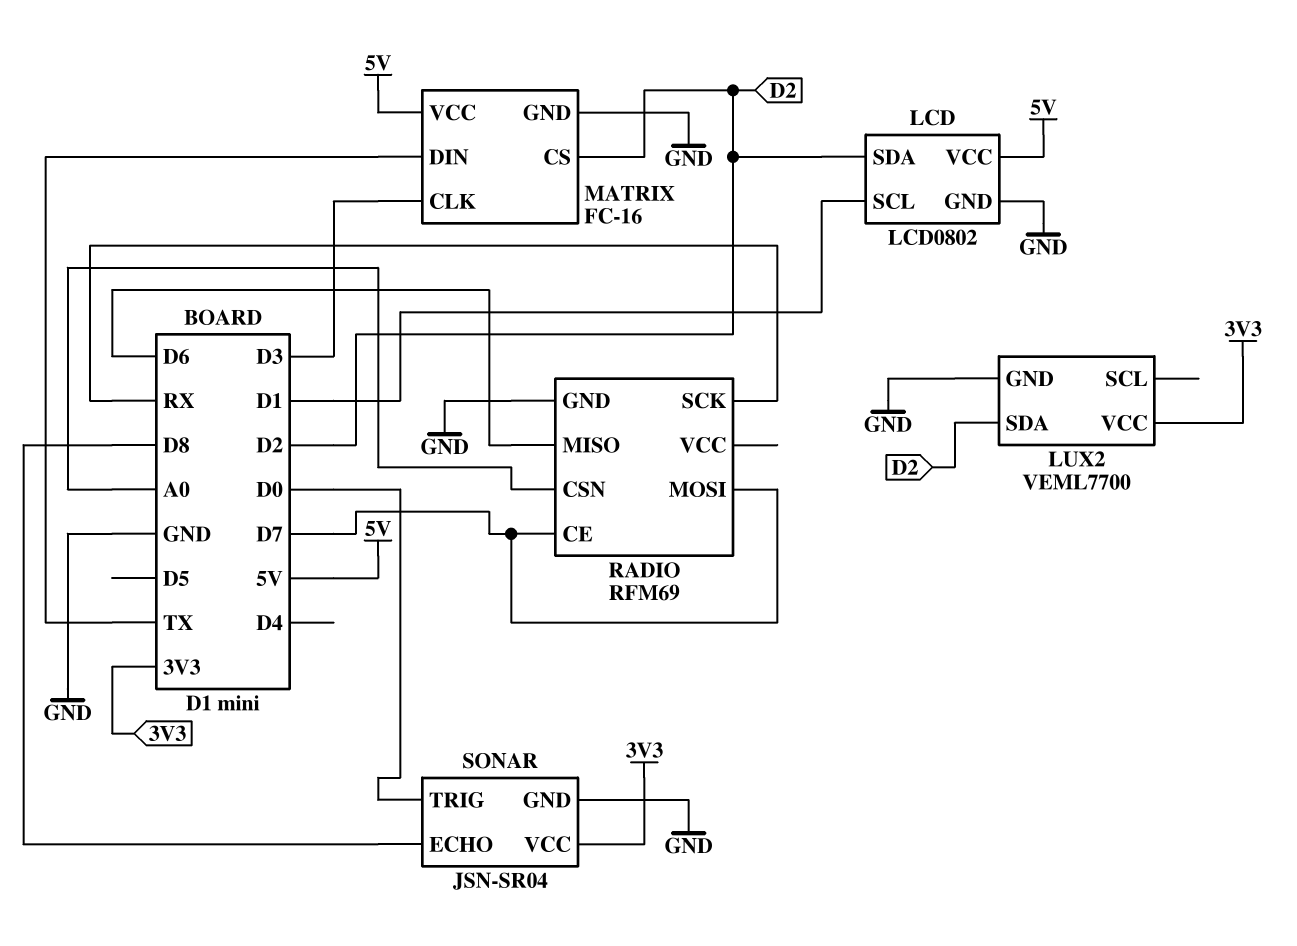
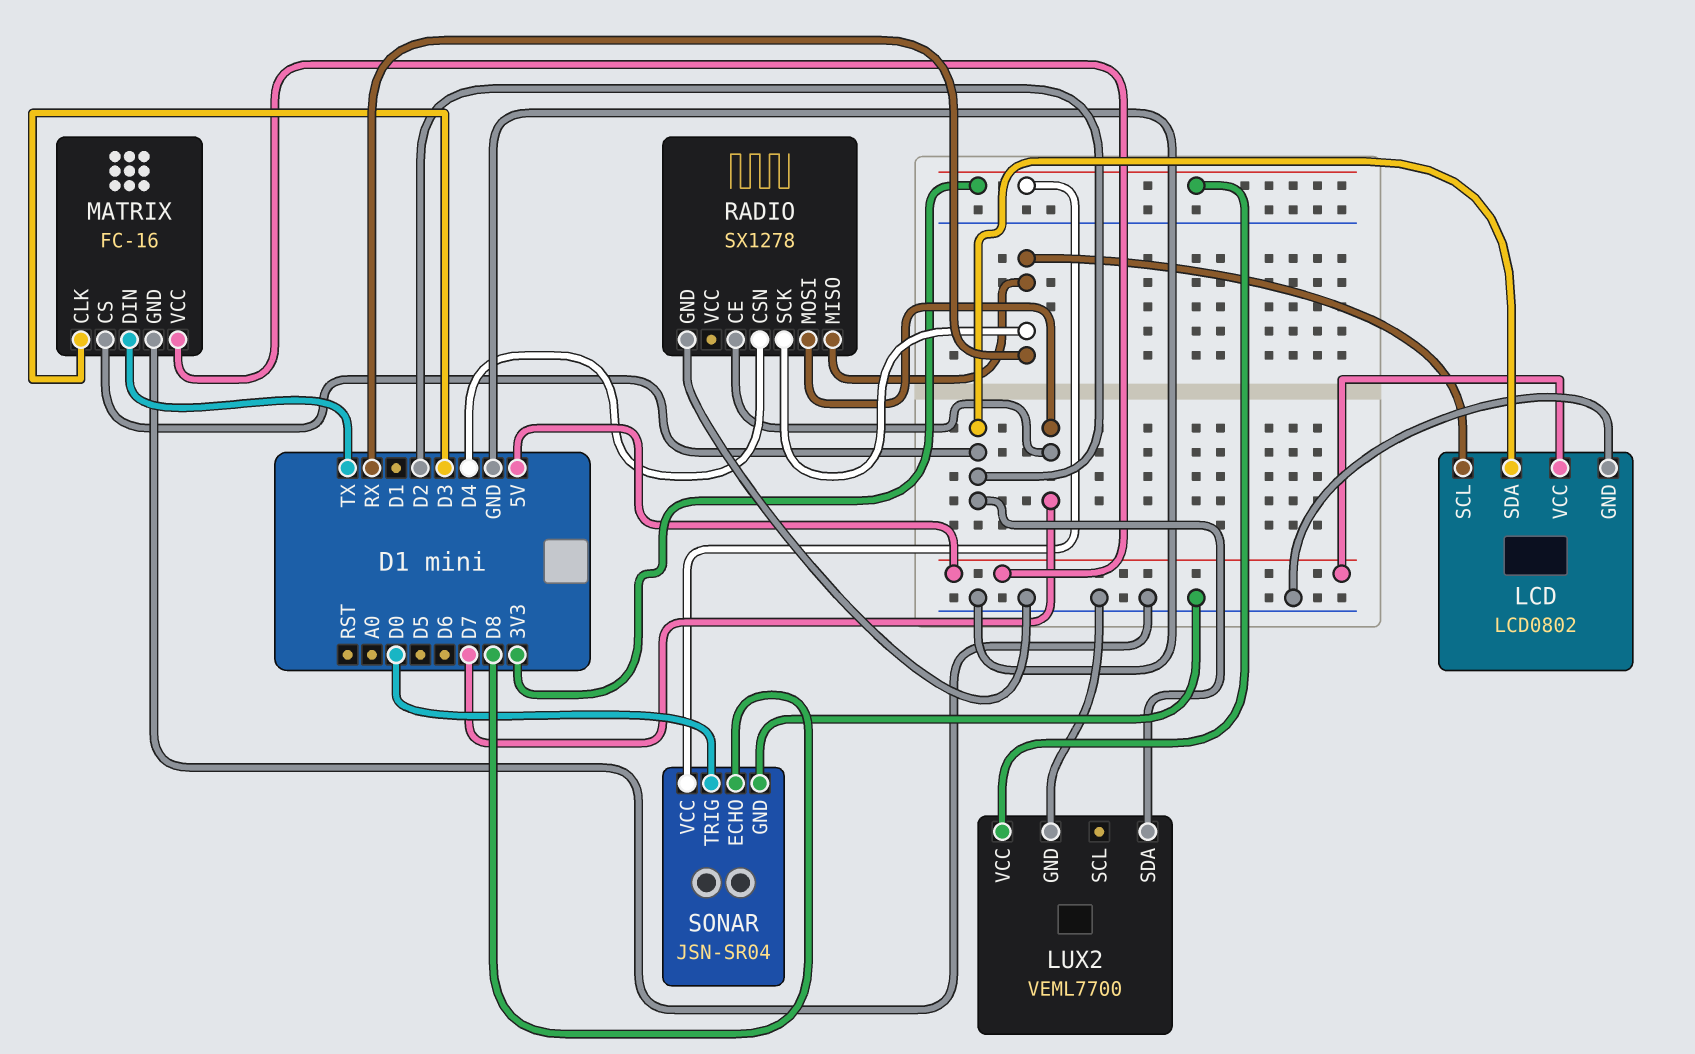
LCD pin SCL: D1 -> RX
RADIO: RFM69 -> SX1278
RADIO pin CSN: A0 -> D4
RADIO pin MISO: D6 -> RX

